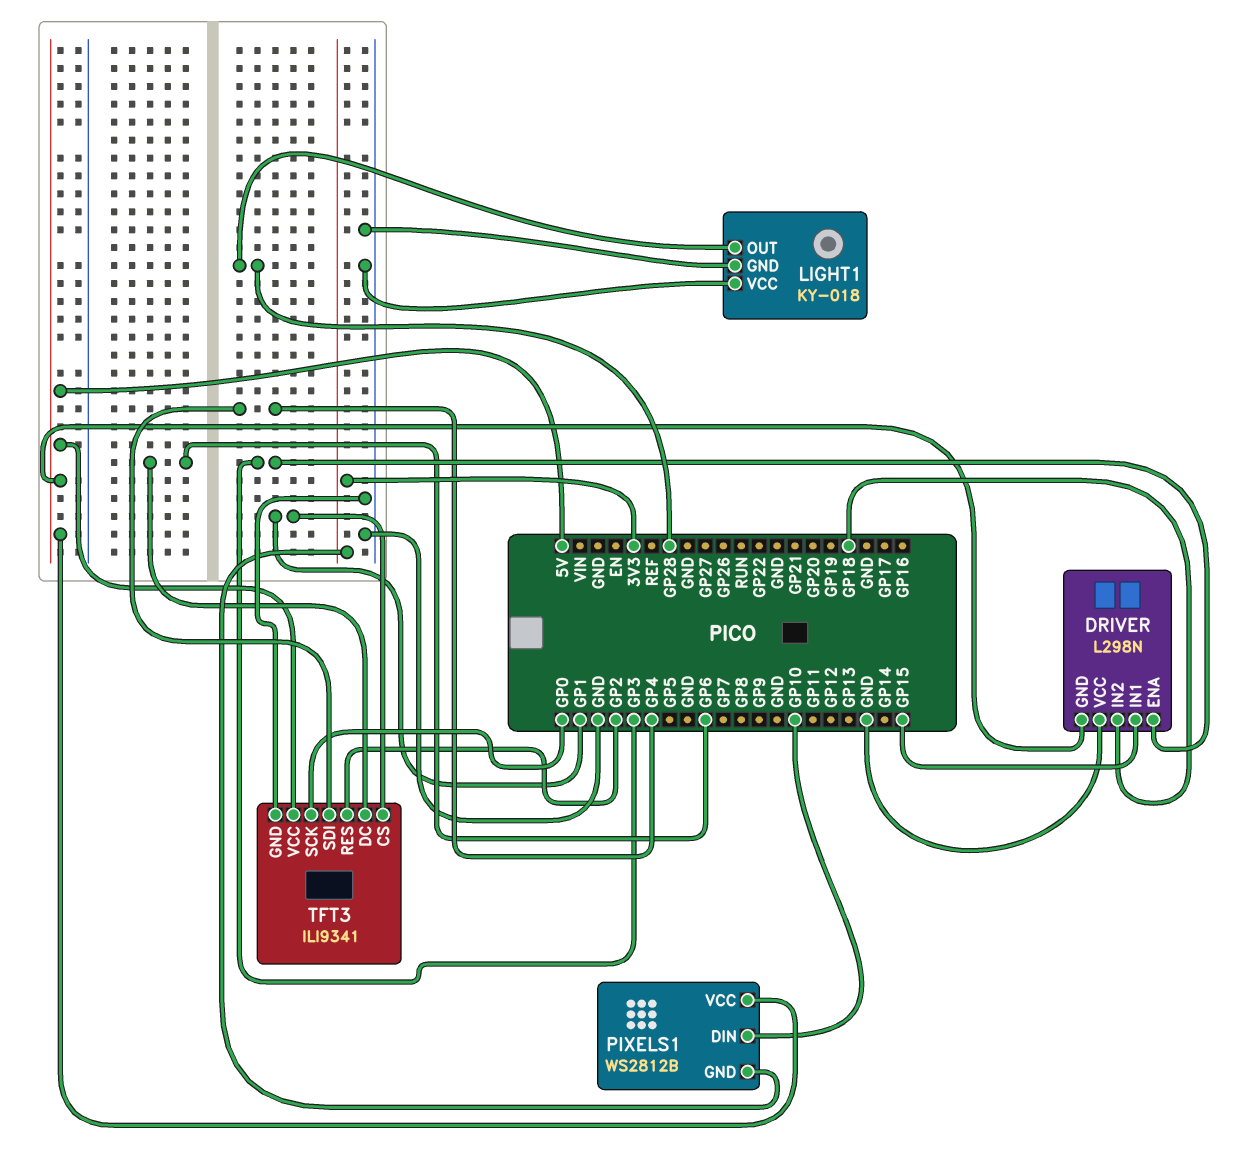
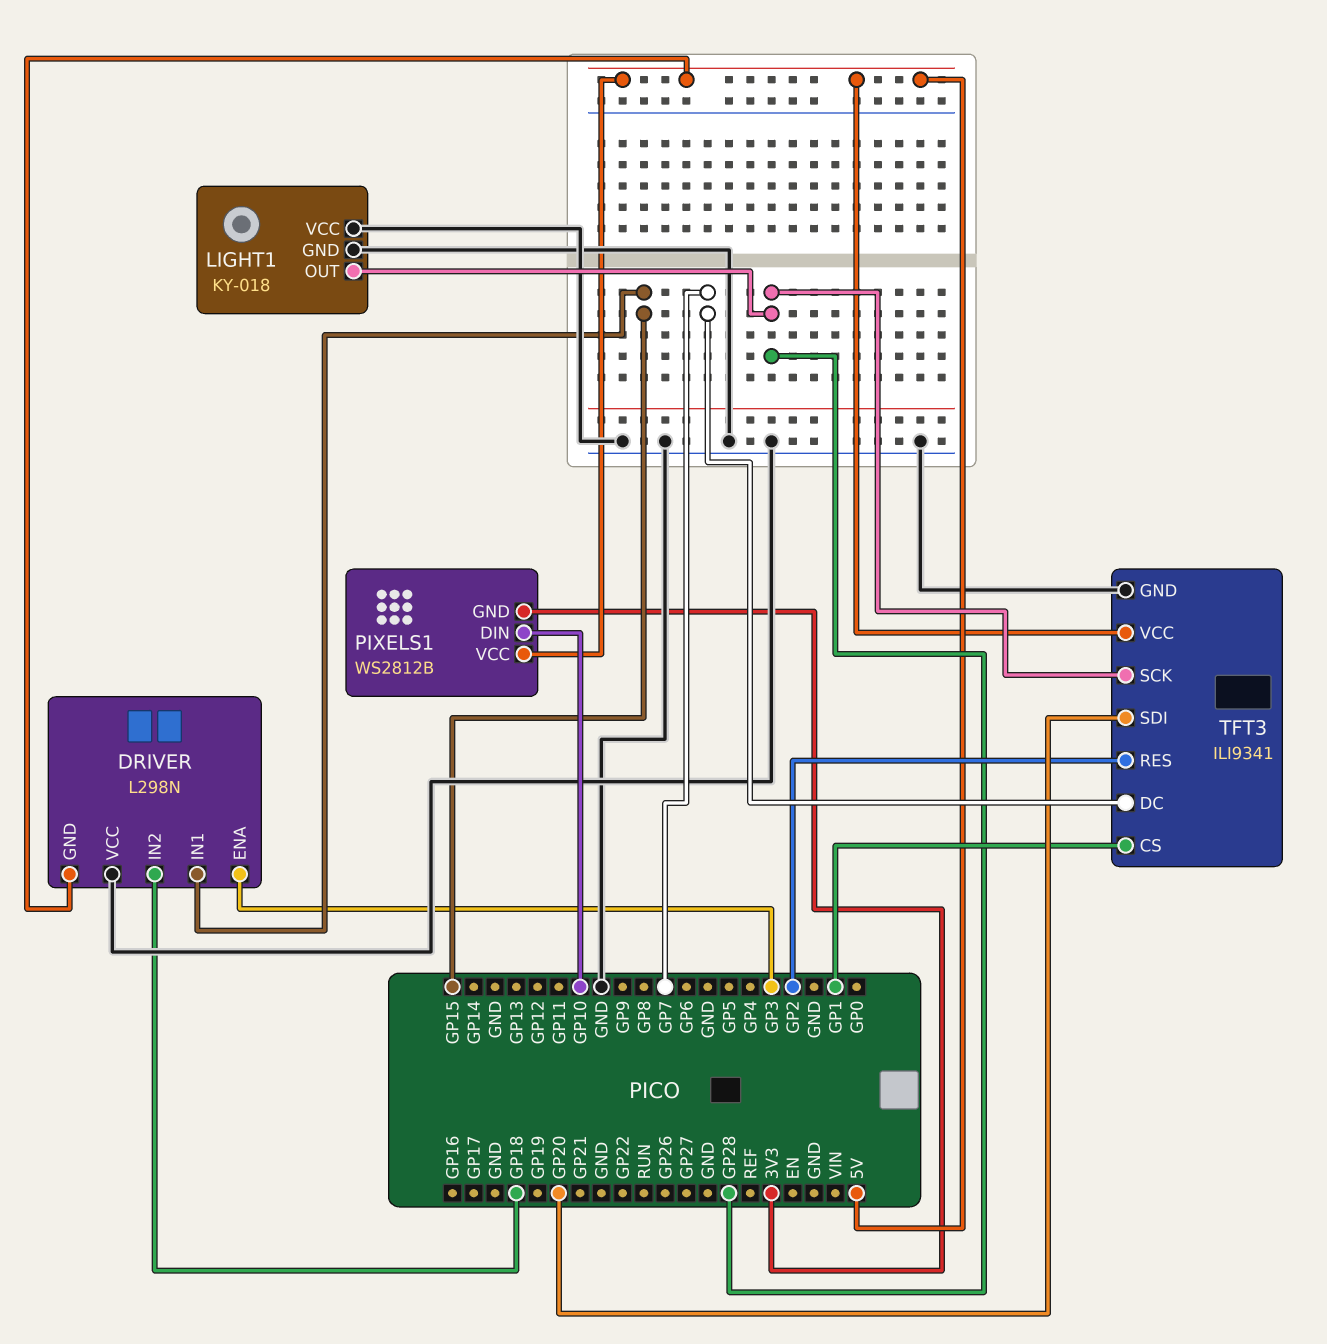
TFT3 pin DC: GP6 -> GP7
TFT3 pin SCK: GP0 -> GP28
TFT3 pin SDI: GP4 -> GP20

